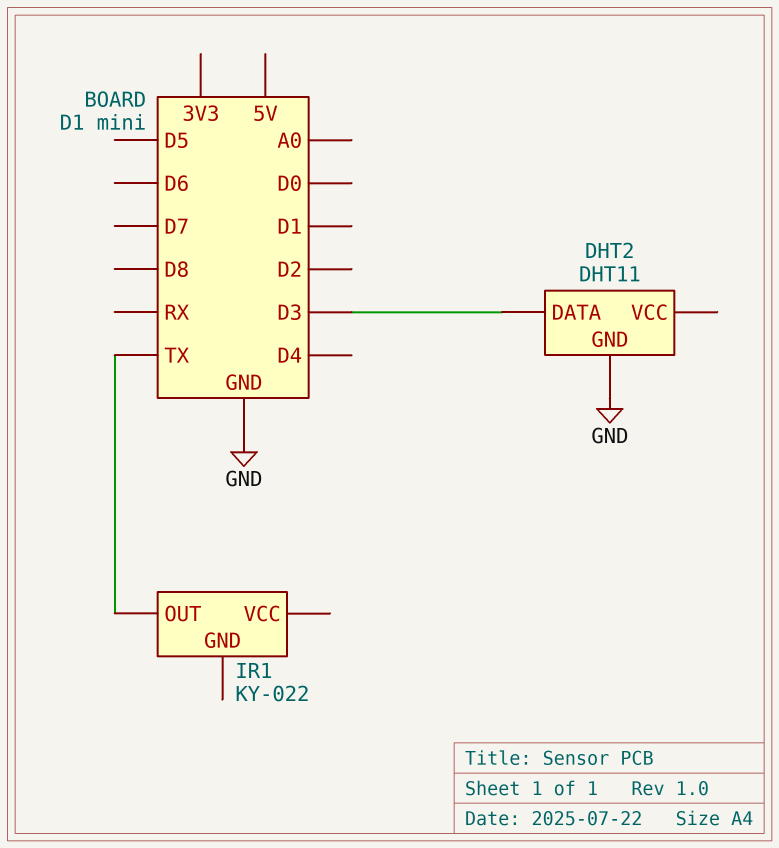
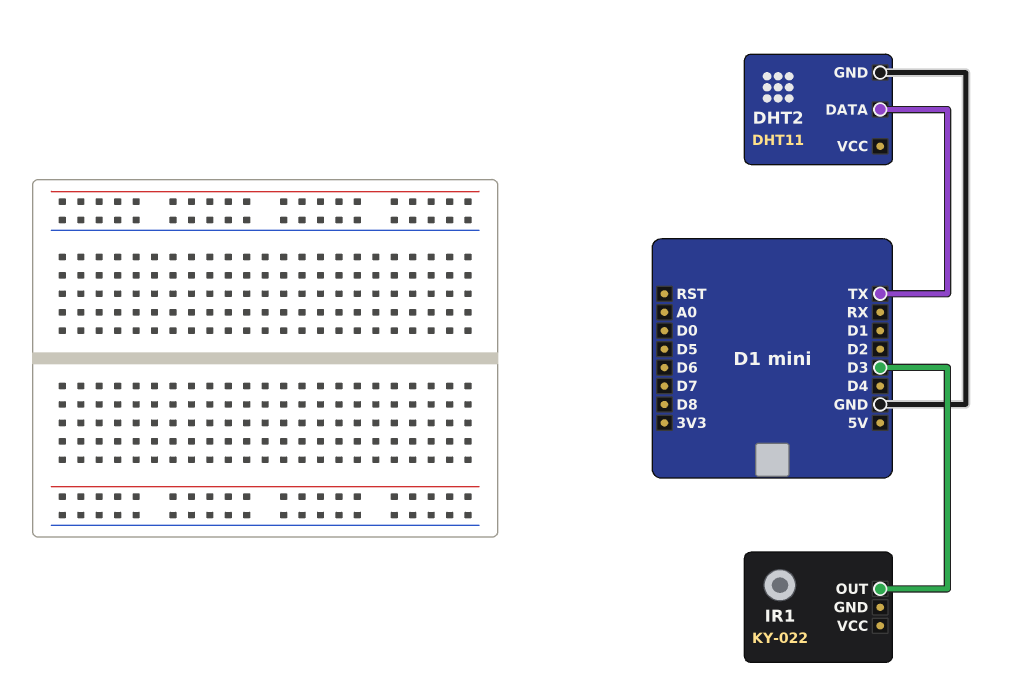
DHT2 pin DATA: D3 -> TX
IR1 pin OUT: TX -> D3

